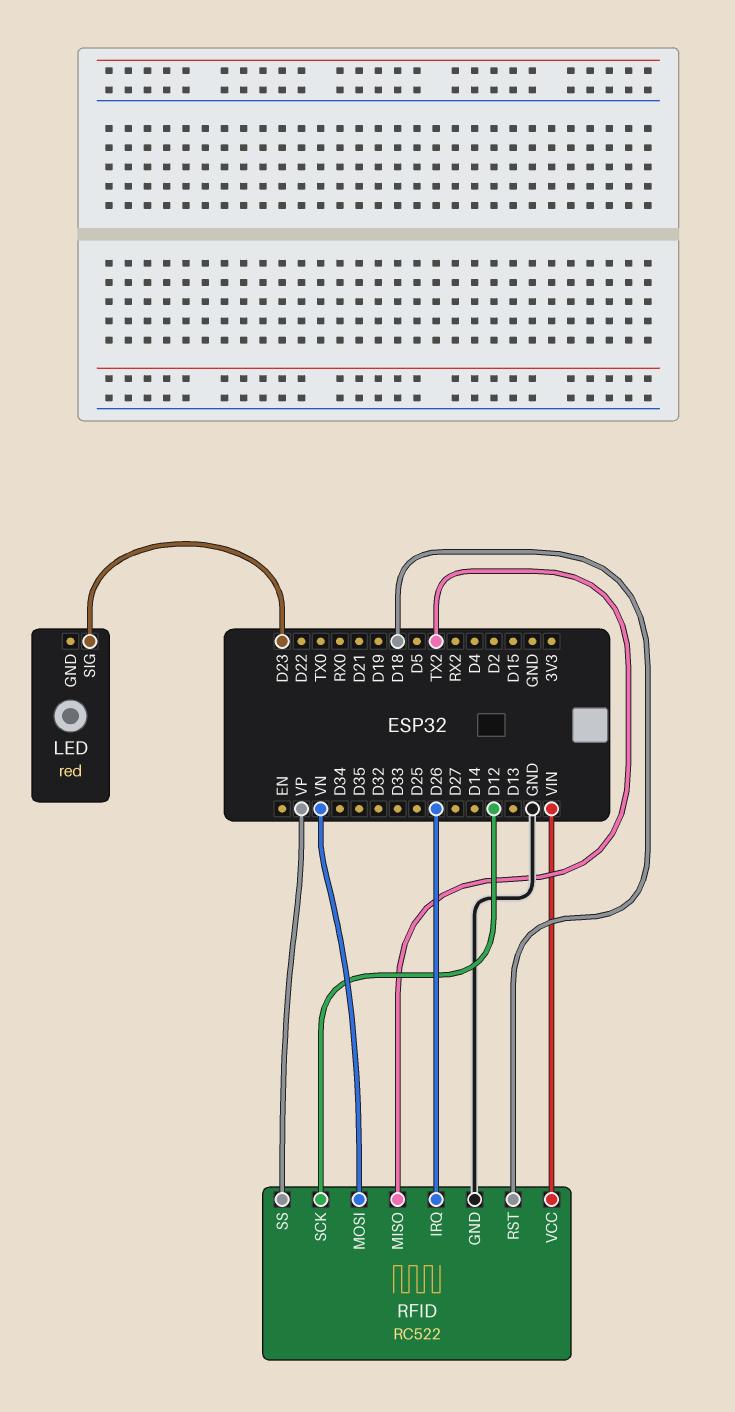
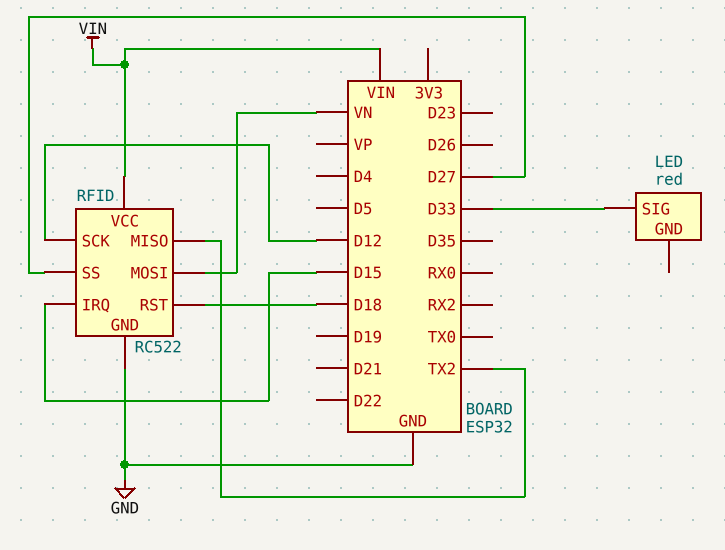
LED pin SIG: D23 -> D33
RFID pin IRQ: D26 -> D15
RFID pin SS: VP -> D27

